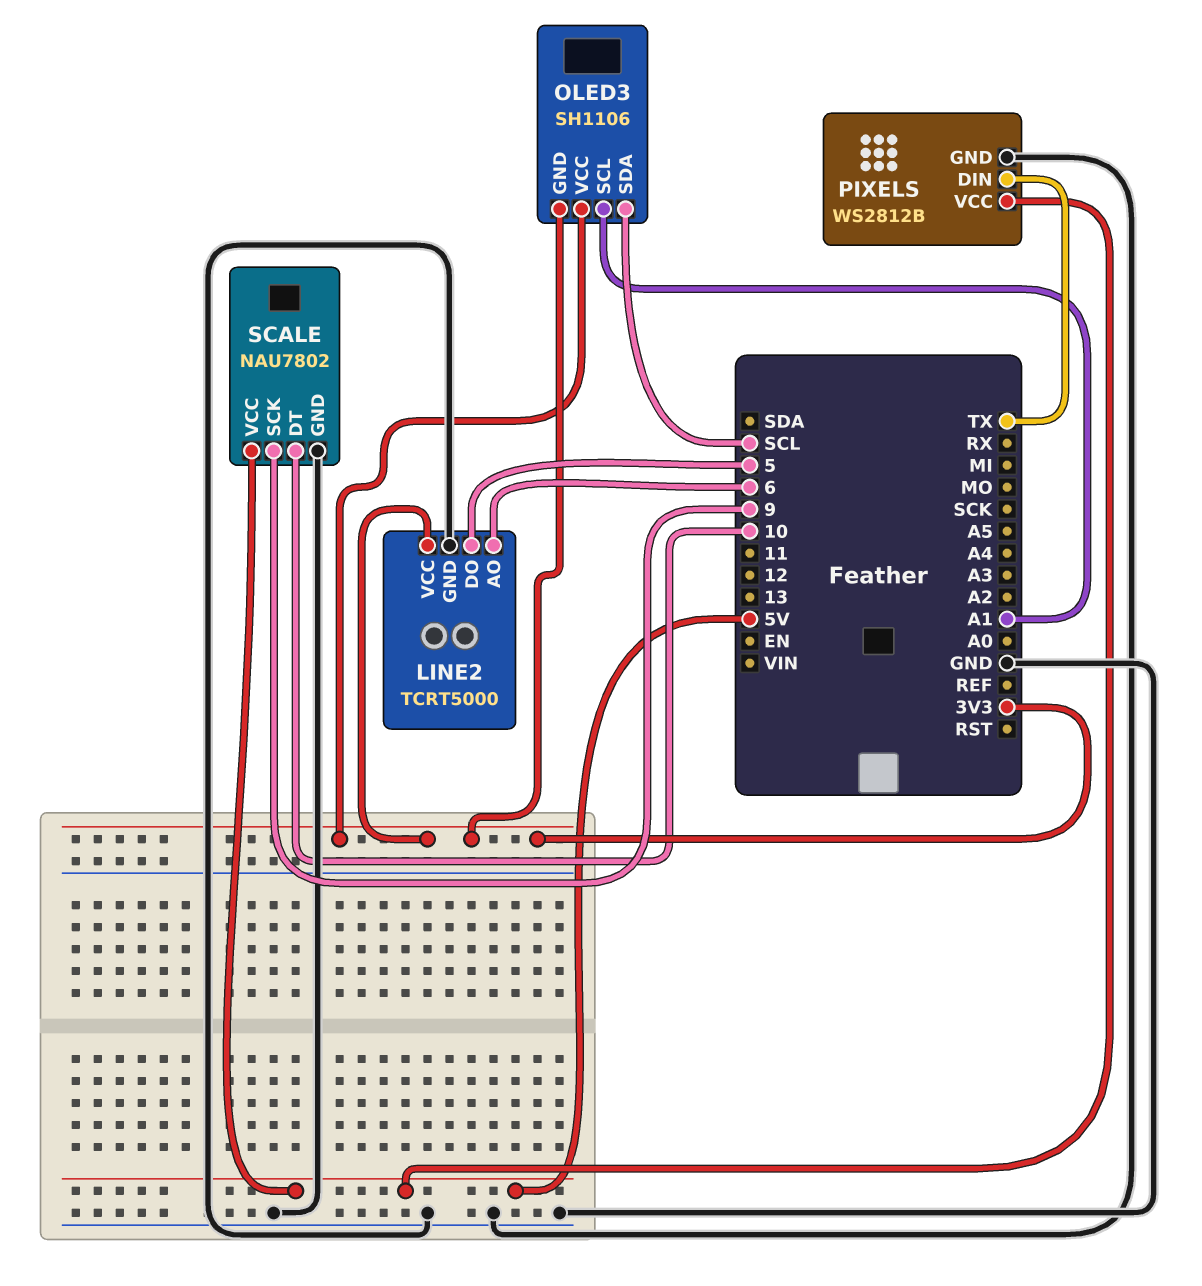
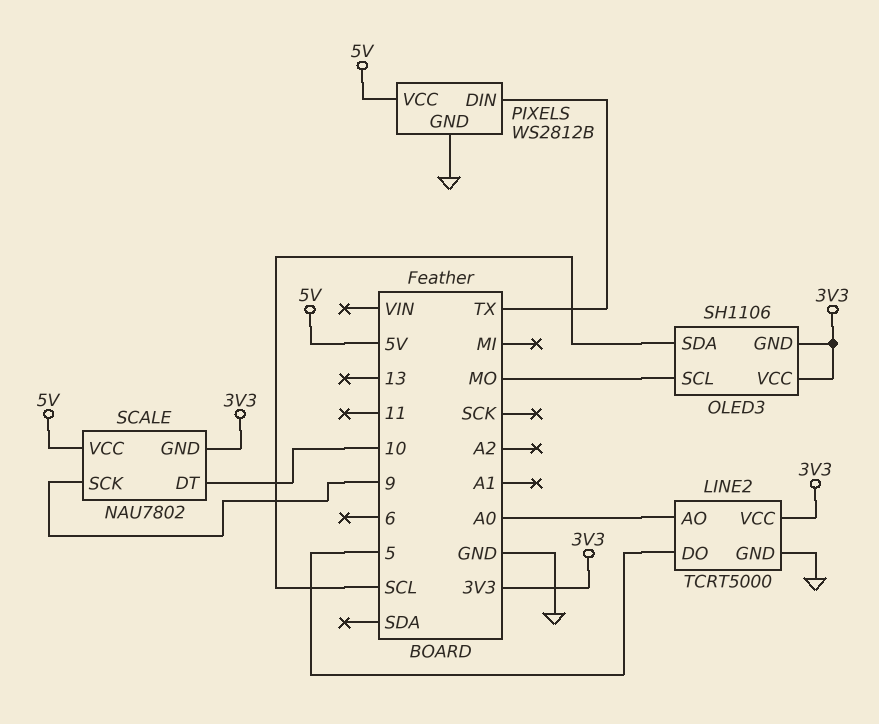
LINE2 pin AO: 6 -> A0
OLED3 pin SCL: A1 -> MO
SCALE pin GND: GND -> 3V3

